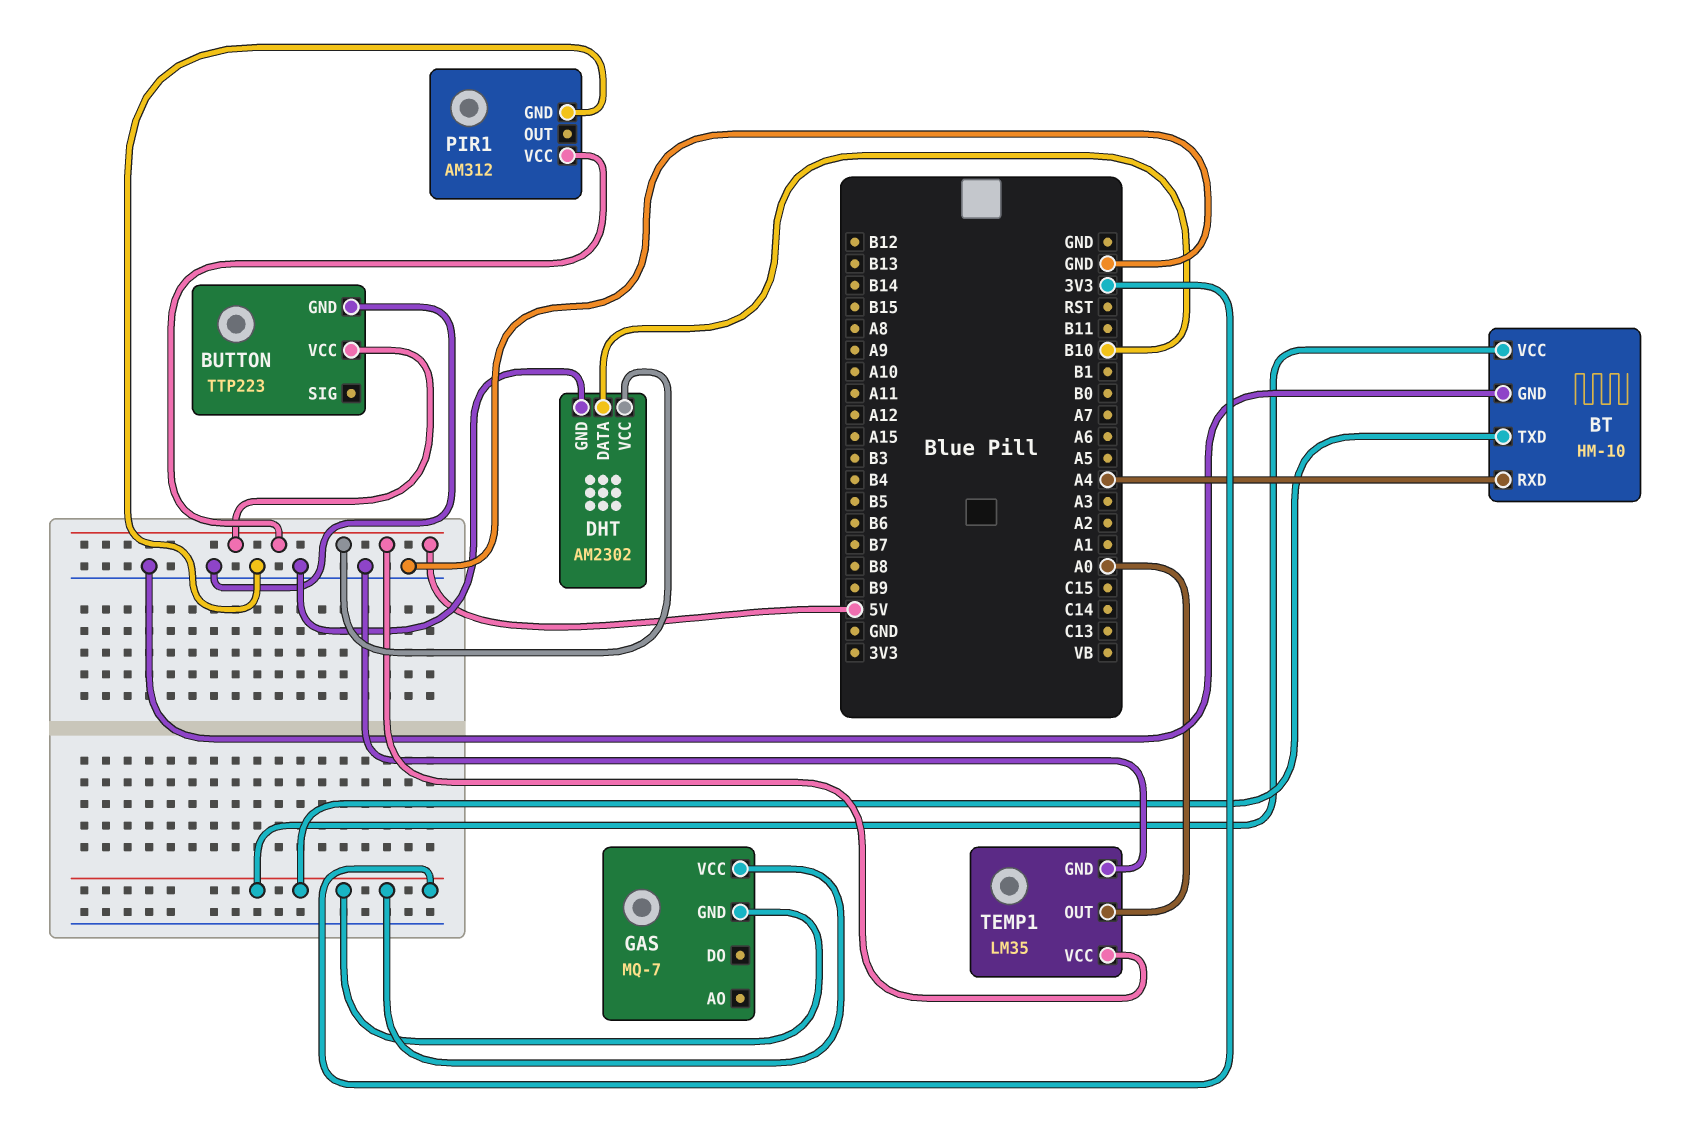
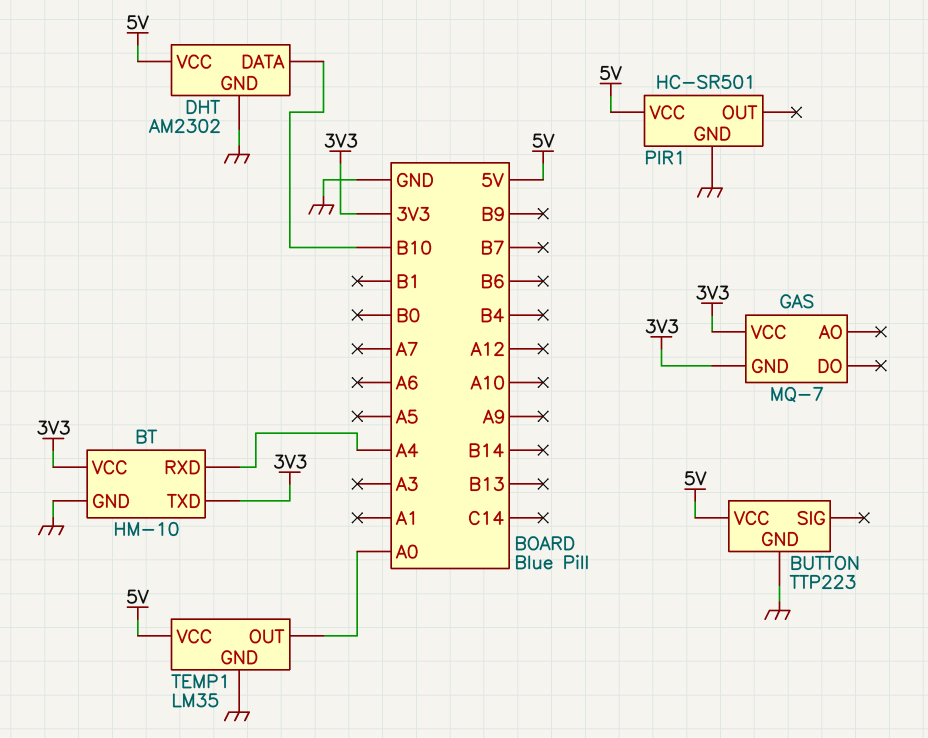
PIR1: AM312 -> HC-SR501

